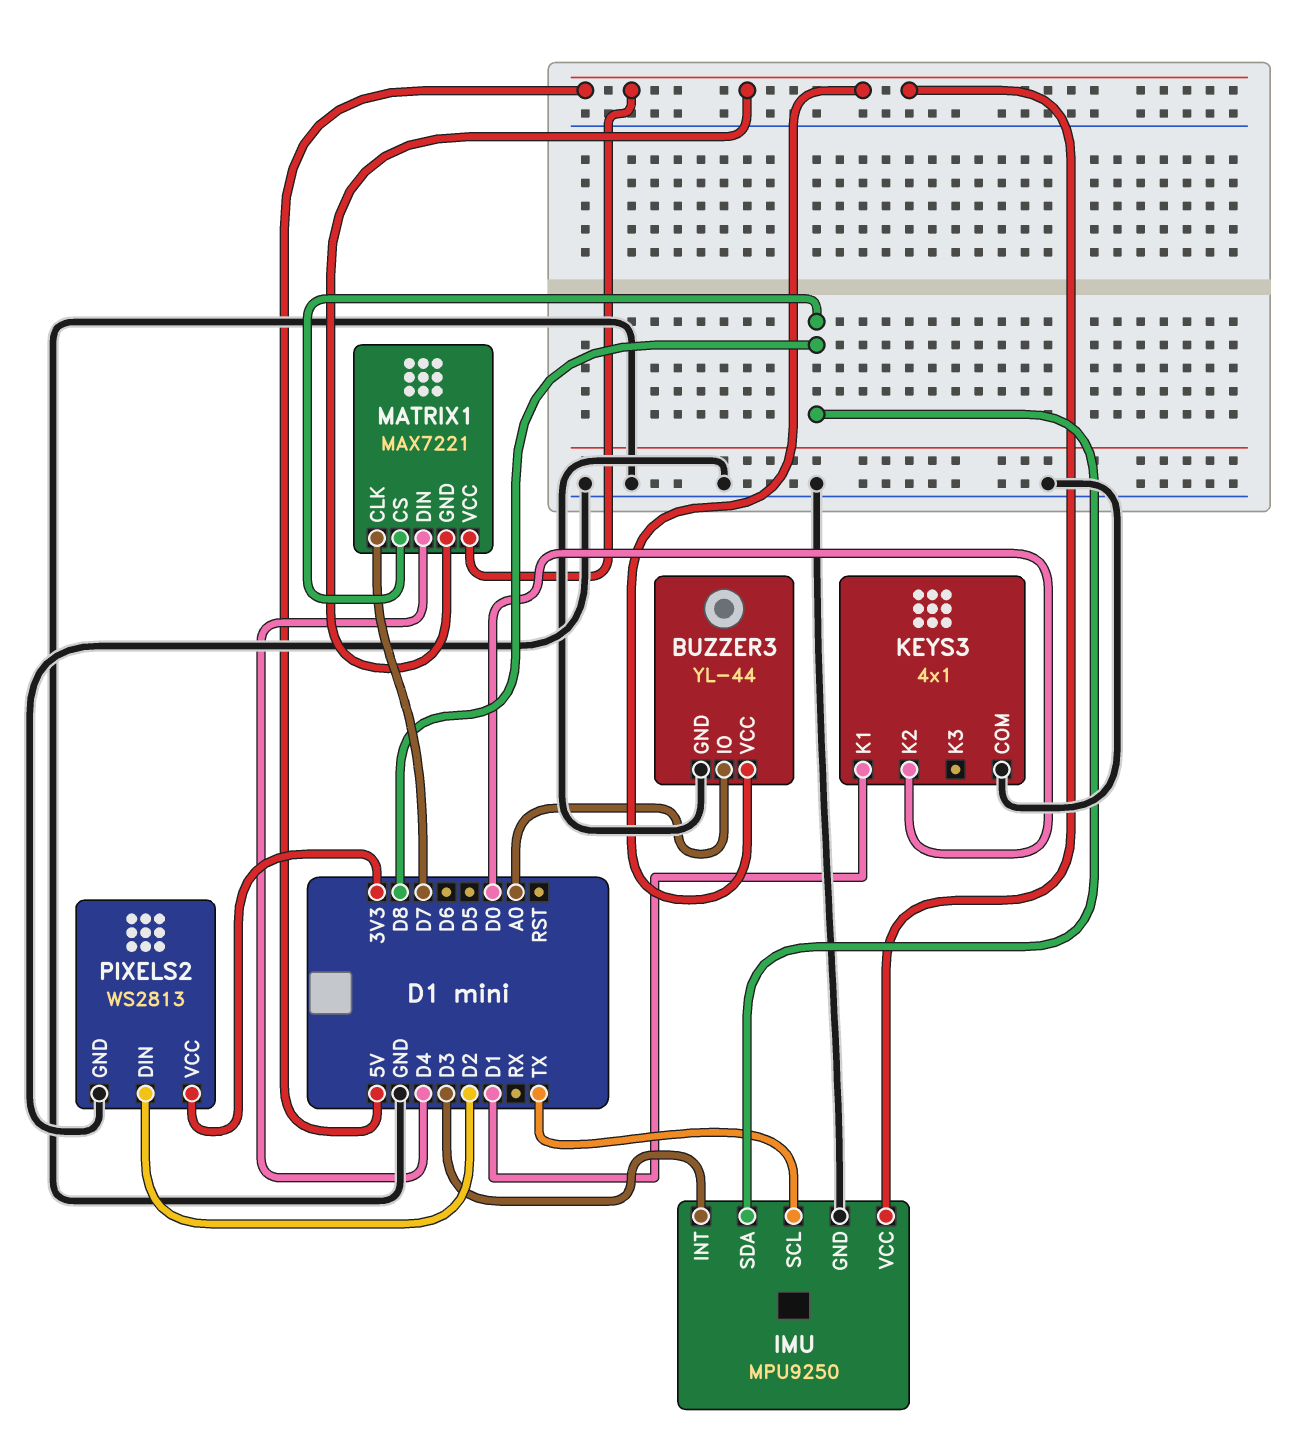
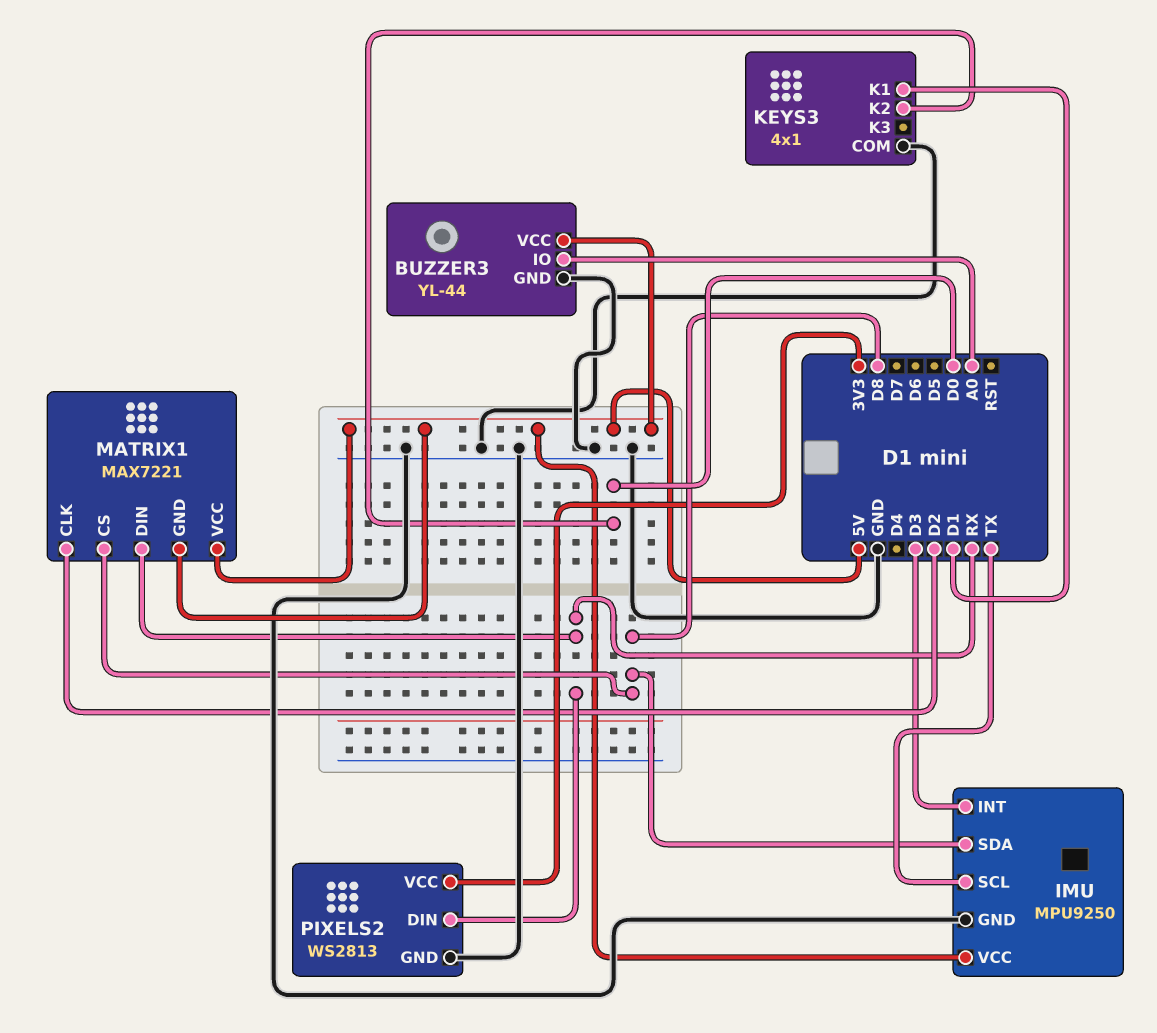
MATRIX1 pin CLK: D7 -> D2
MATRIX1 pin DIN: D4 -> RX
PIXELS2 pin DIN: D2 -> RX

